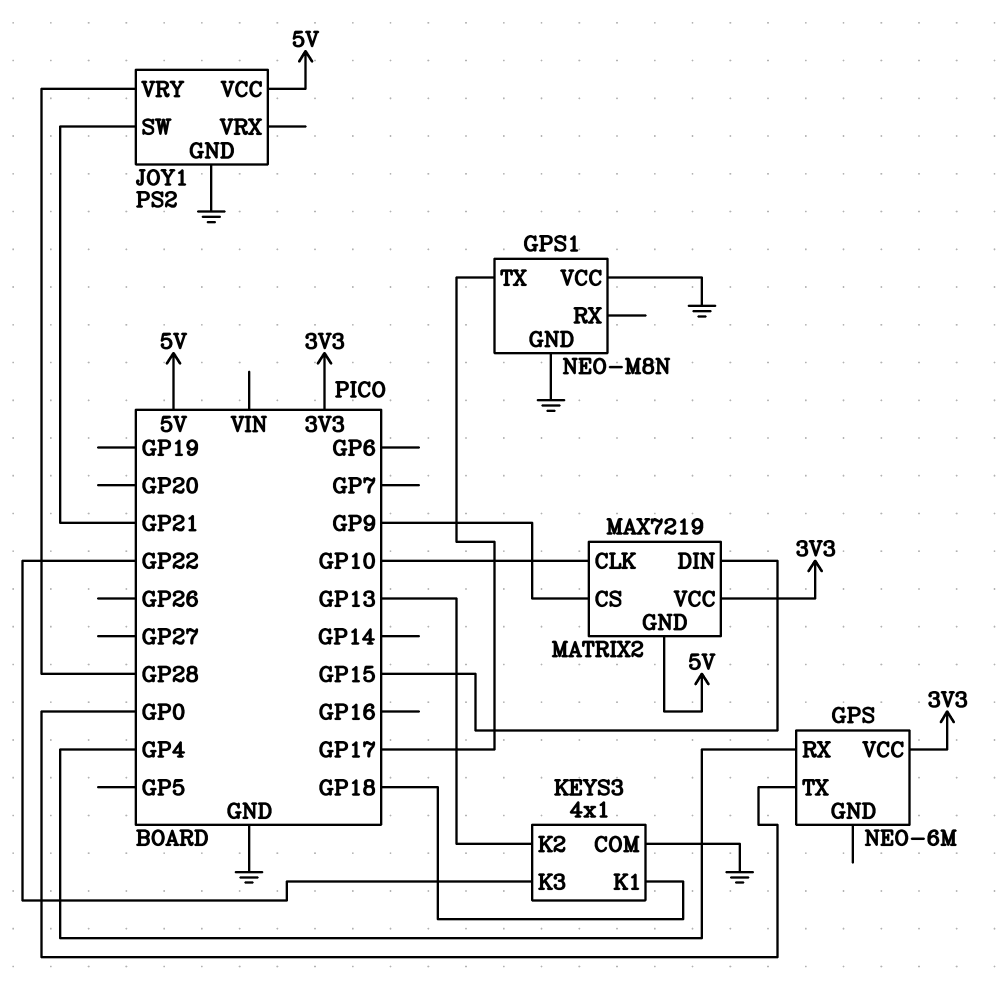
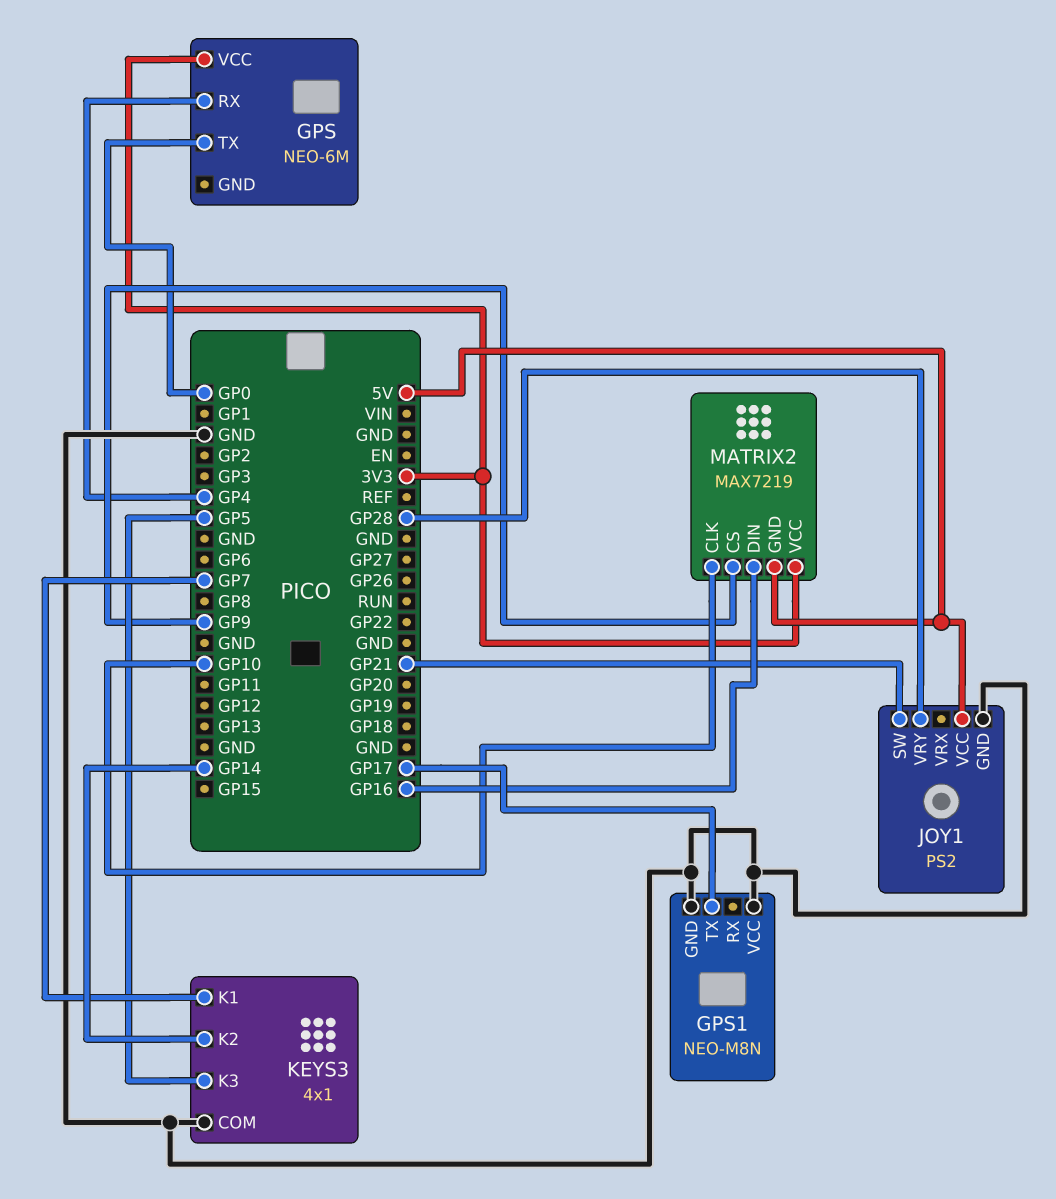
KEYS3 pin K1: GP18 -> GP7
KEYS3 pin K2: GP13 -> GP14
KEYS3 pin K3: GP22 -> GP5
MATRIX2 pin DIN: GP15 -> GP16

